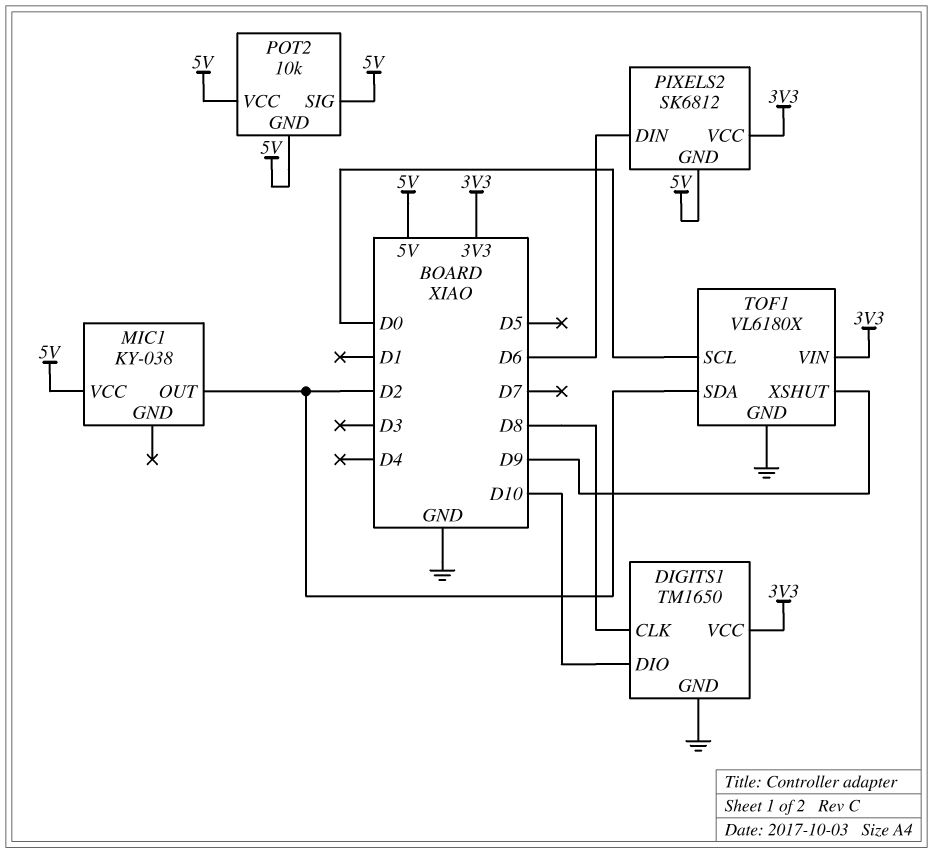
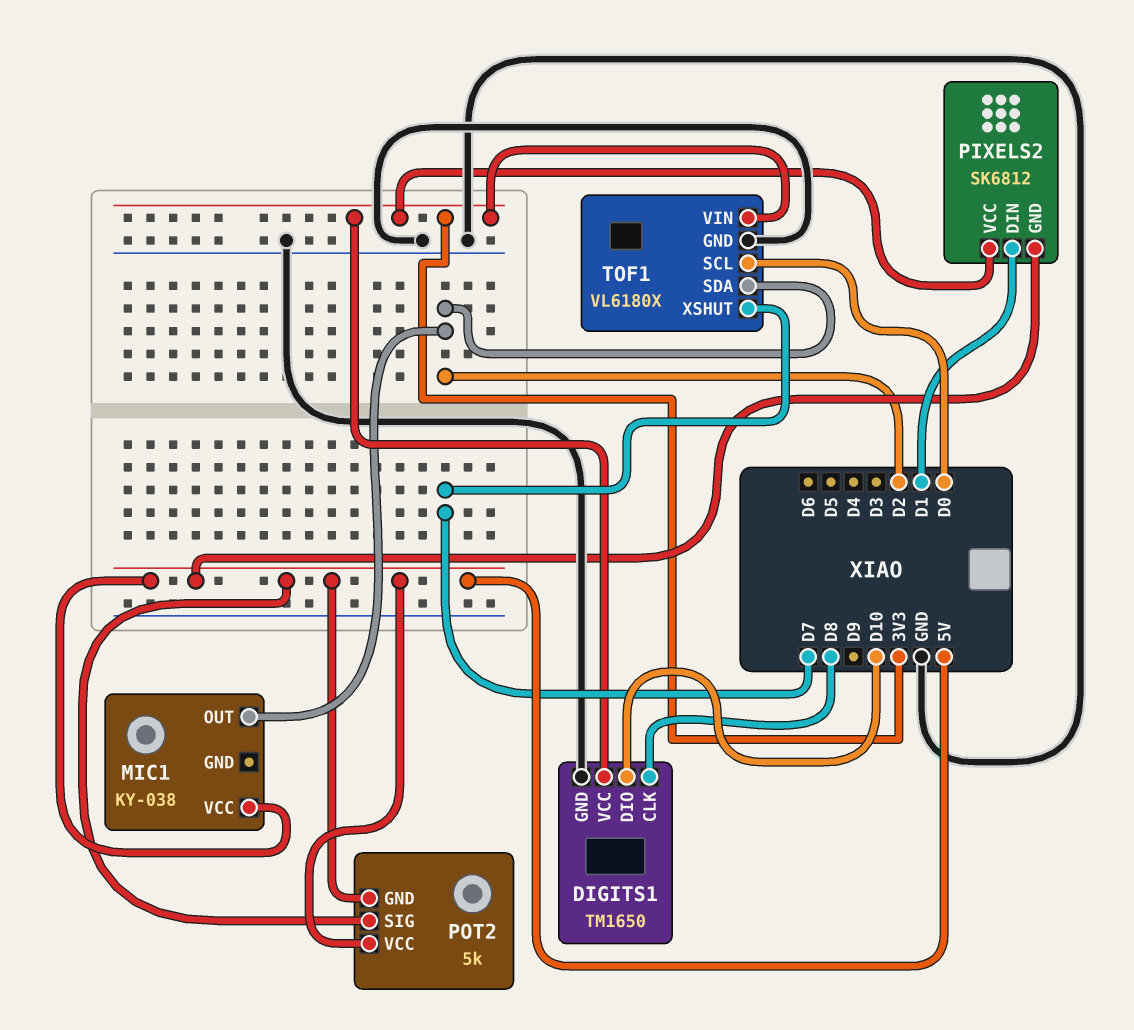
PIXELS2 pin DIN: D6 -> D1
POT2: 10k -> 5k
TOF1 pin XSHUT: D9 -> D7

